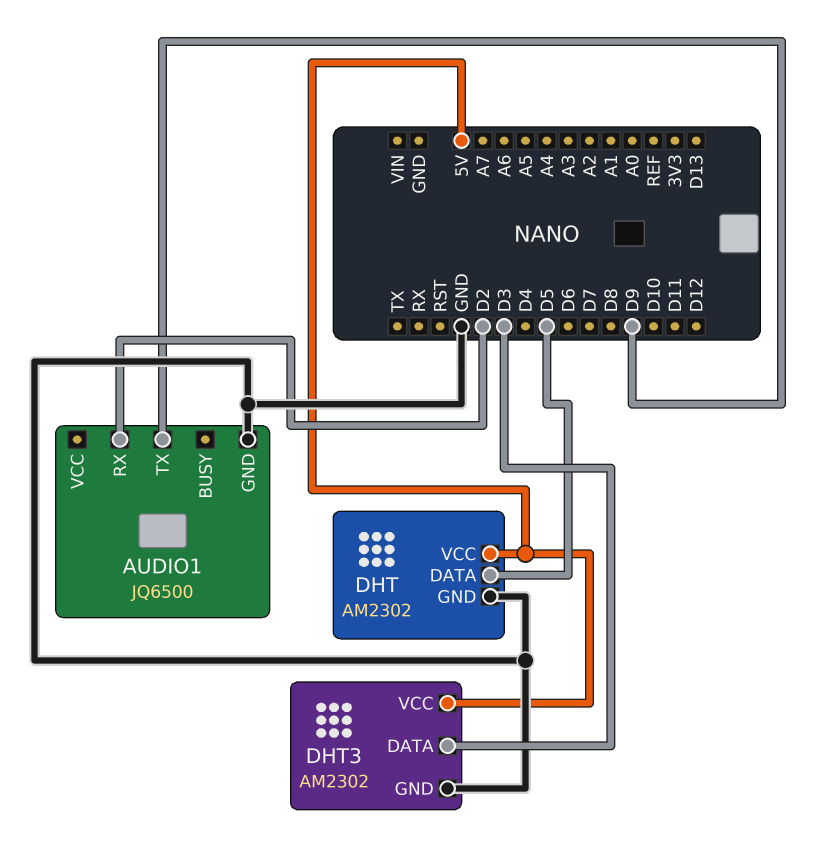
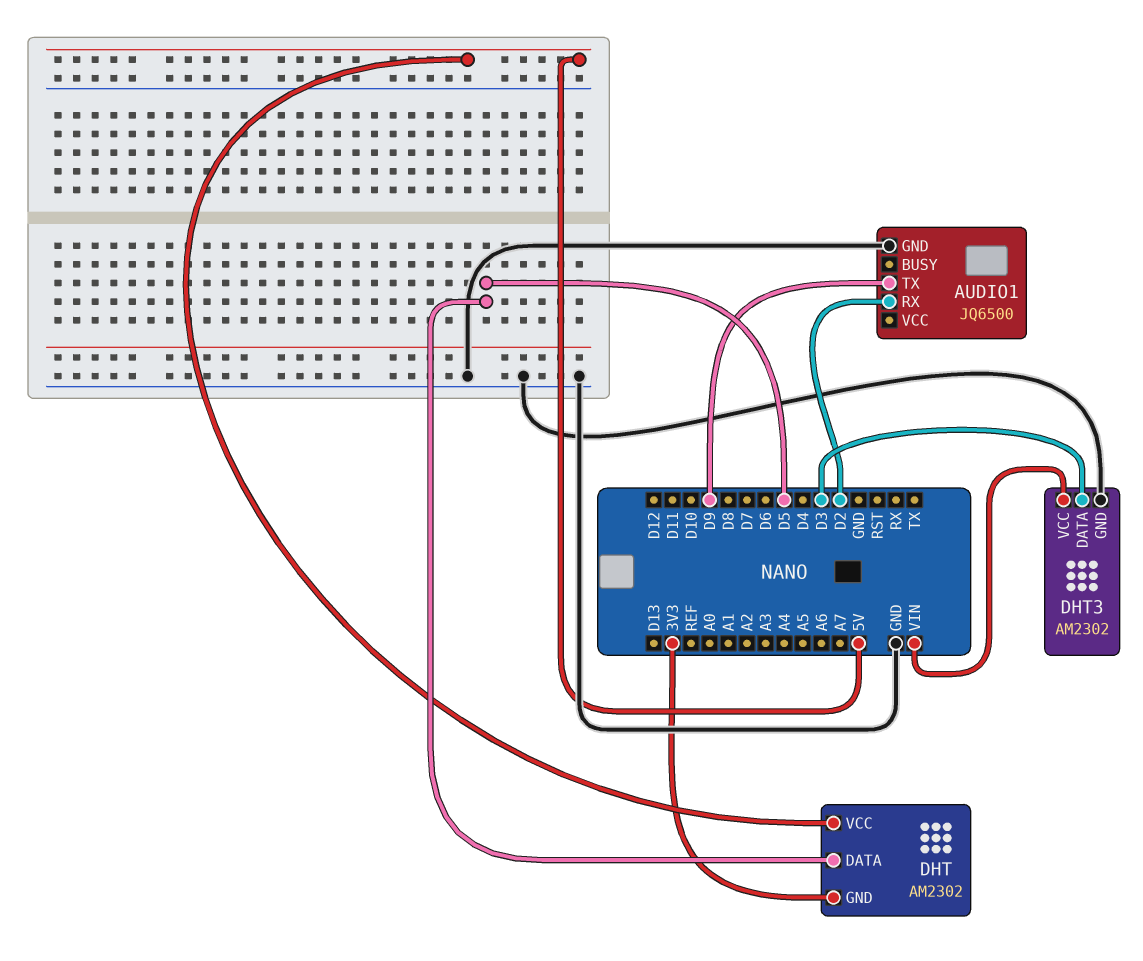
DHT pin GND: GND -> 3V3
DHT3 pin VCC: 5V -> VIN

